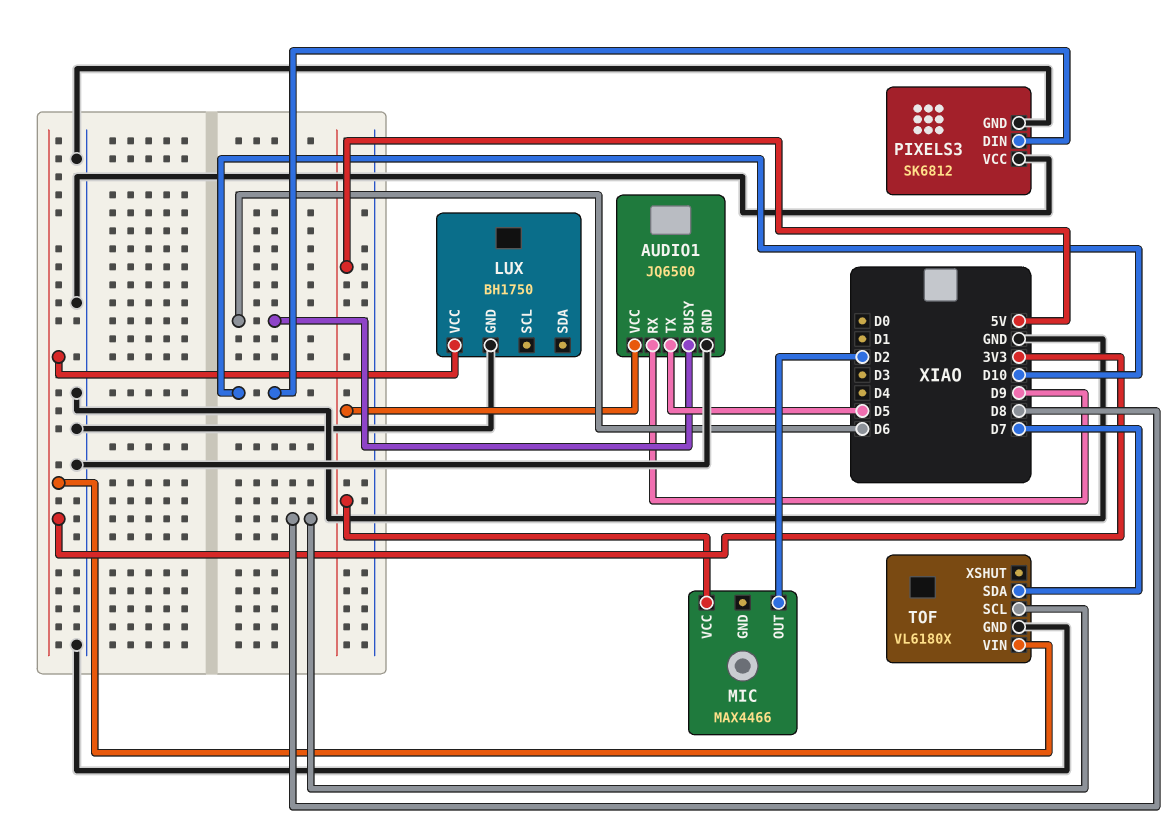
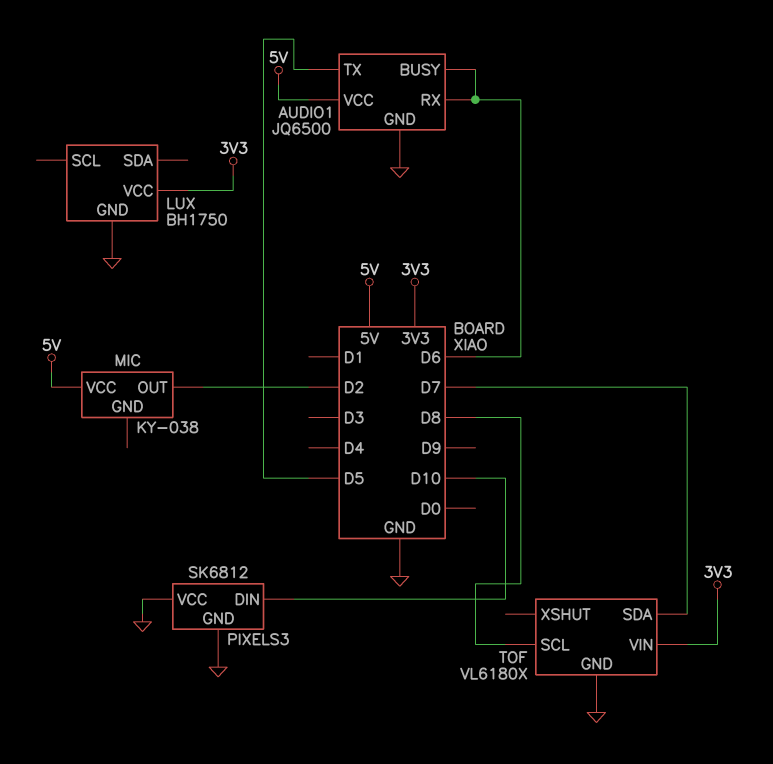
AUDIO1 pin RX: D9 -> D6
MIC: MAX4466 -> KY-038

